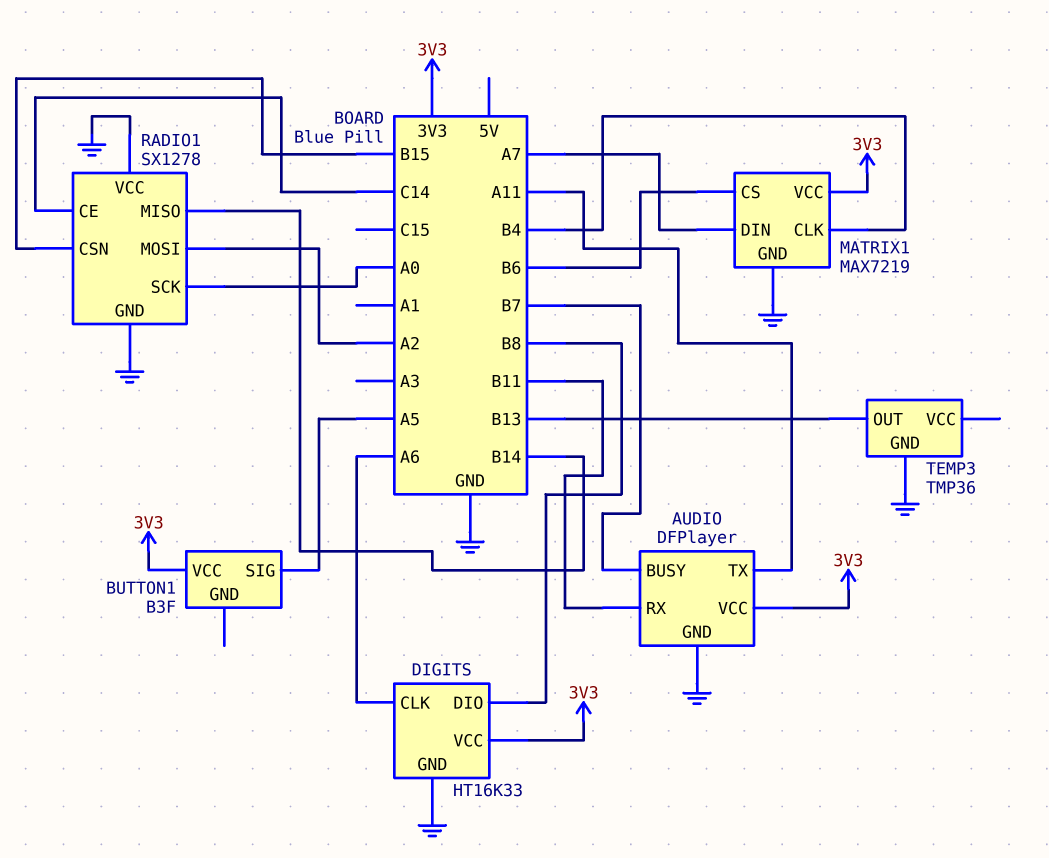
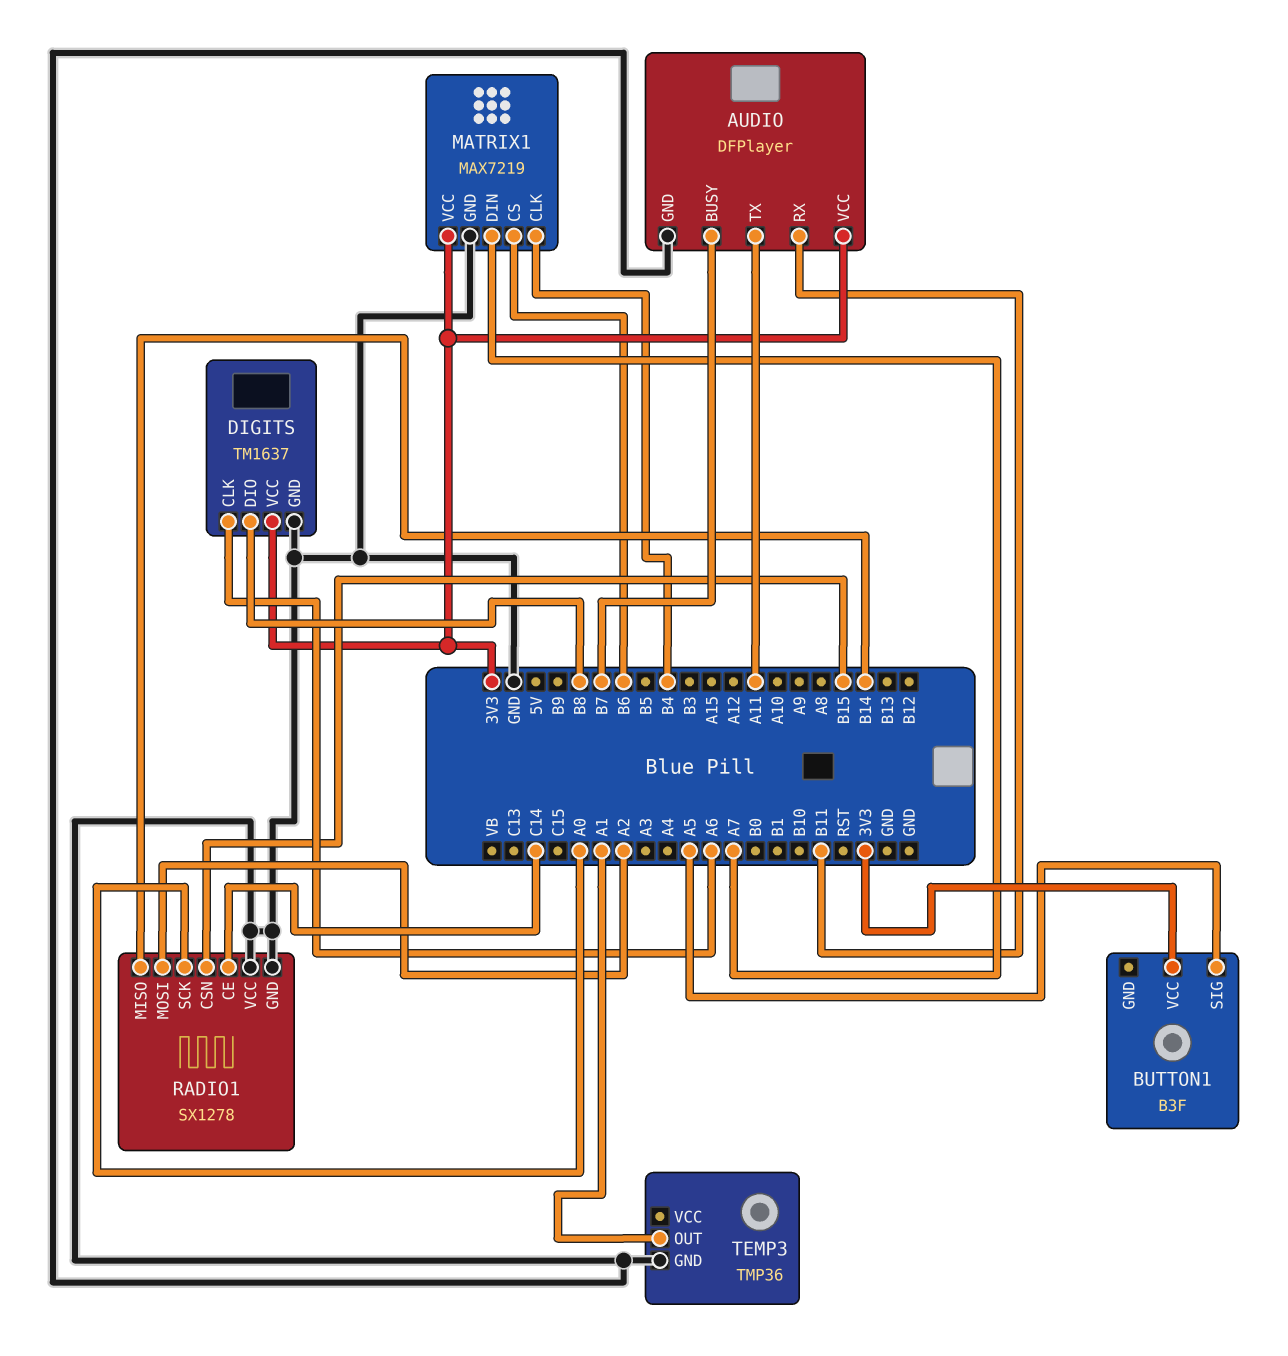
DIGITS: HT16K33 -> TM1637
TEMP3 pin OUT: B13 -> A1

